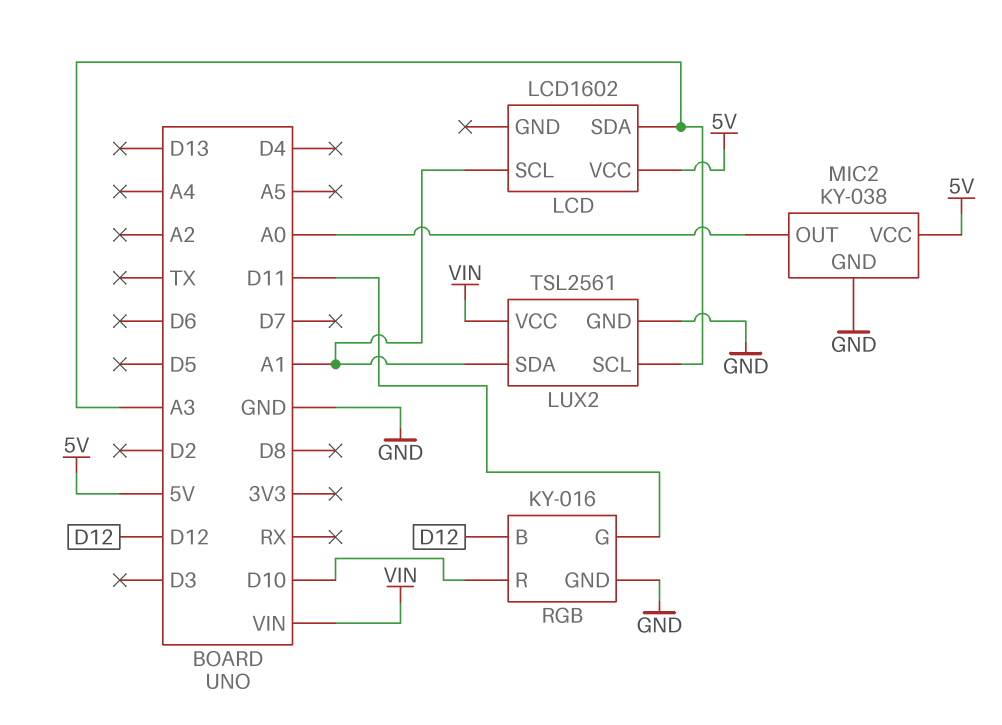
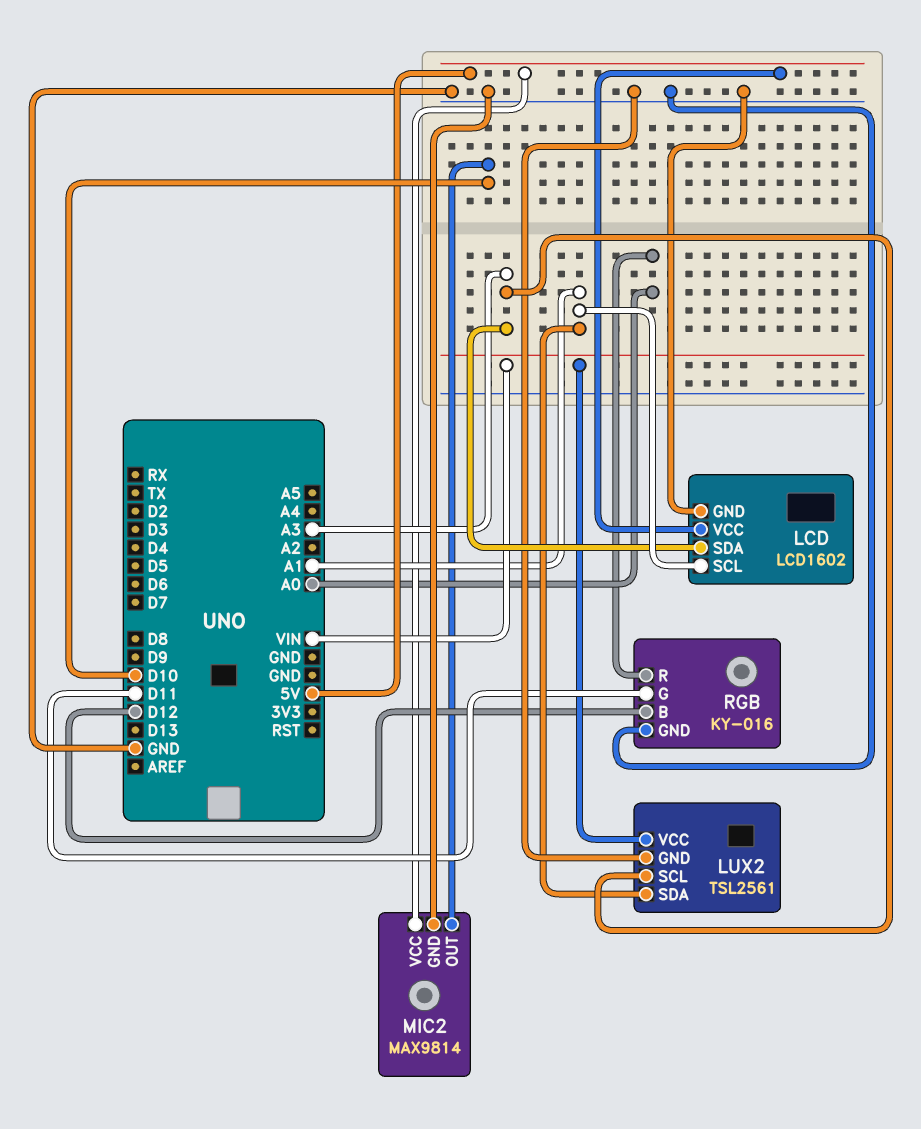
LCD pin GND: none -> GND
MIC2: KY-038 -> MAX9814
MIC2 pin OUT: A0 -> D10
RGB pin R: D10 -> A0

